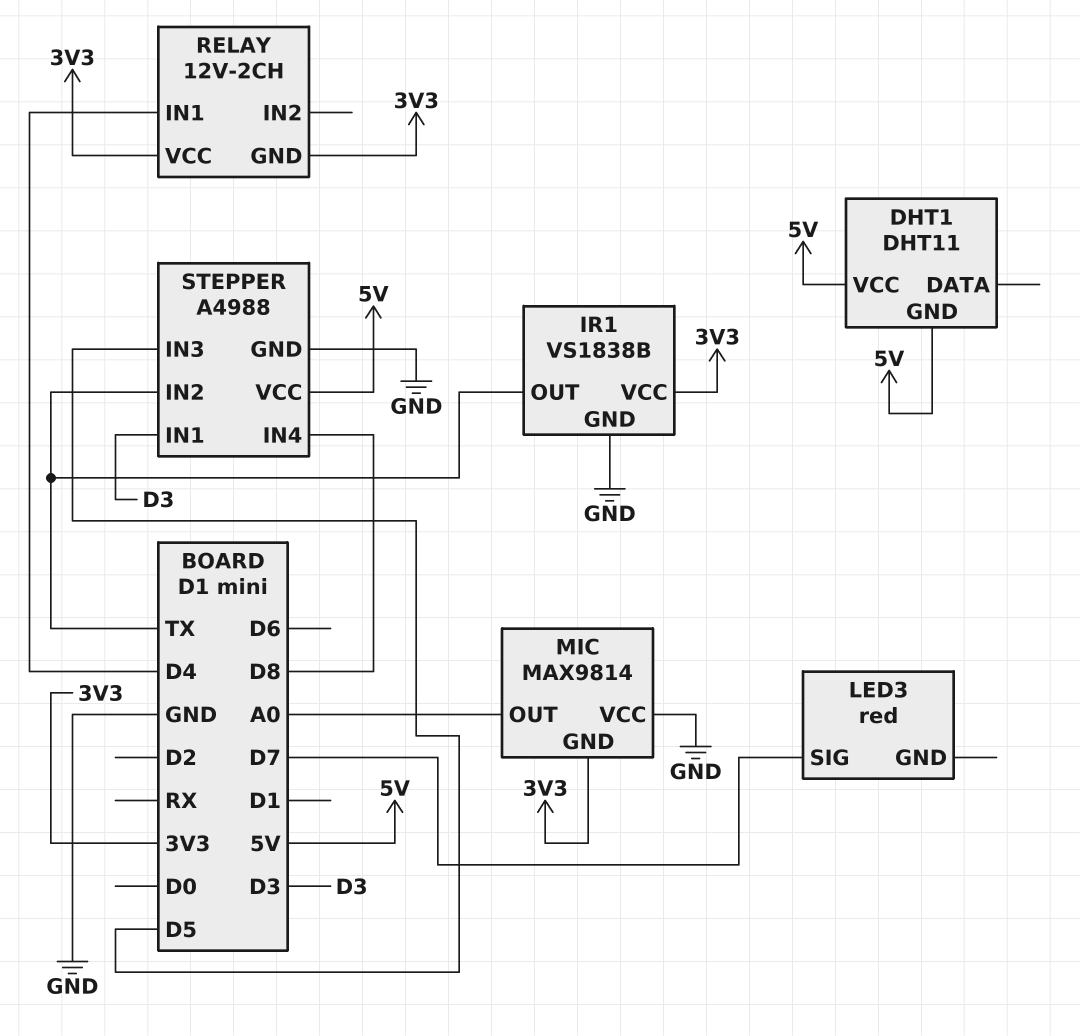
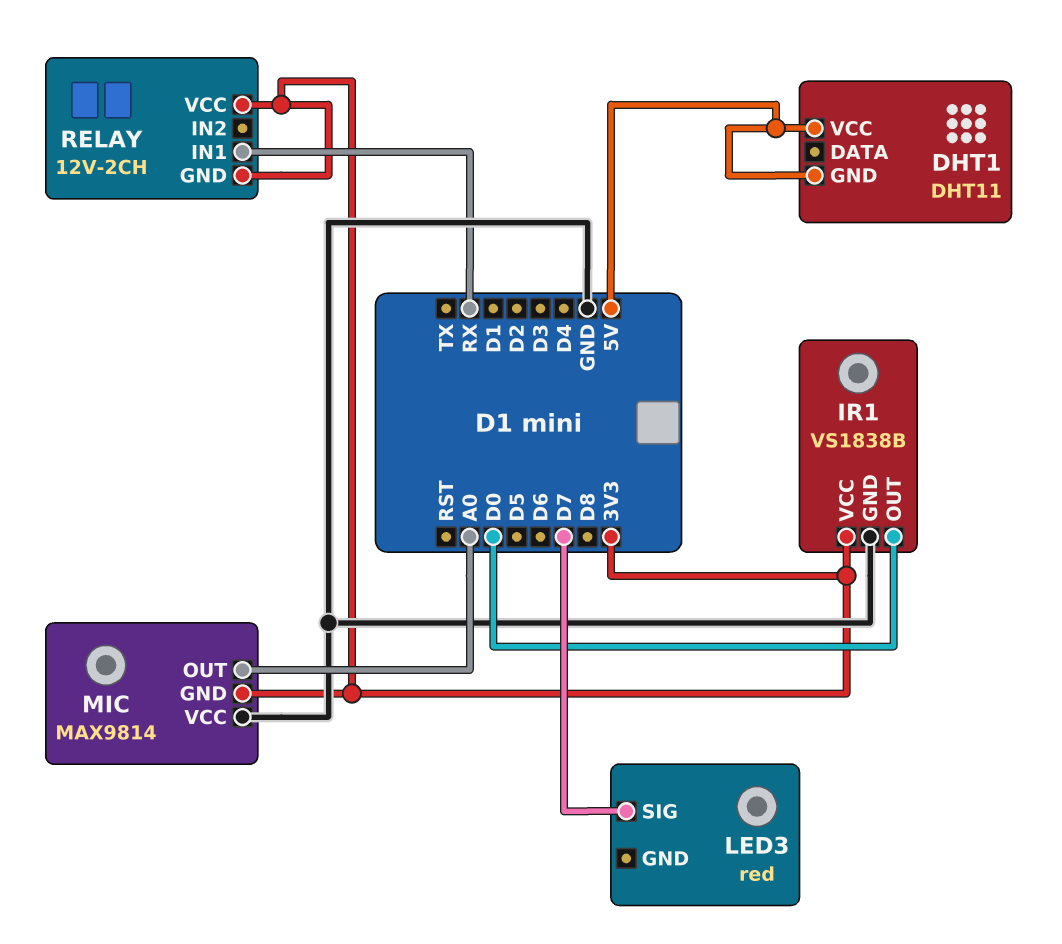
IR1 pin OUT: TX -> D0
RELAY pin IN1: D4 -> RX
STEPPER: A4988 -> none
STEPPER pin GND: GND -> none
STEPPER pin IN1: D3 -> none
STEPPER pin IN2: TX -> none
STEPPER pin IN3: D5 -> none
STEPPER pin IN4: D8 -> none
STEPPER pin VCC: 5V -> none

